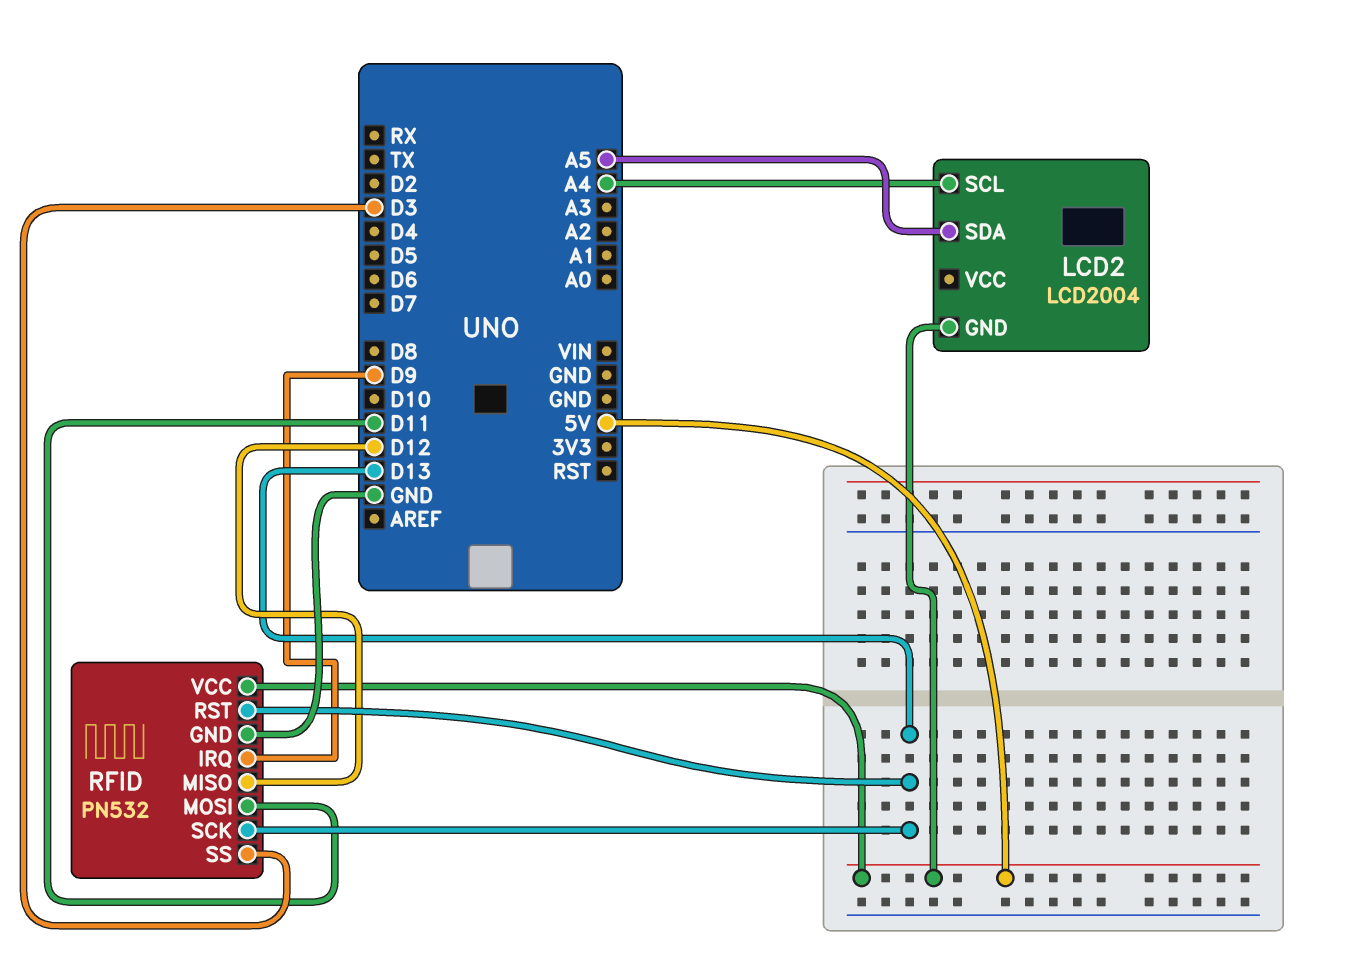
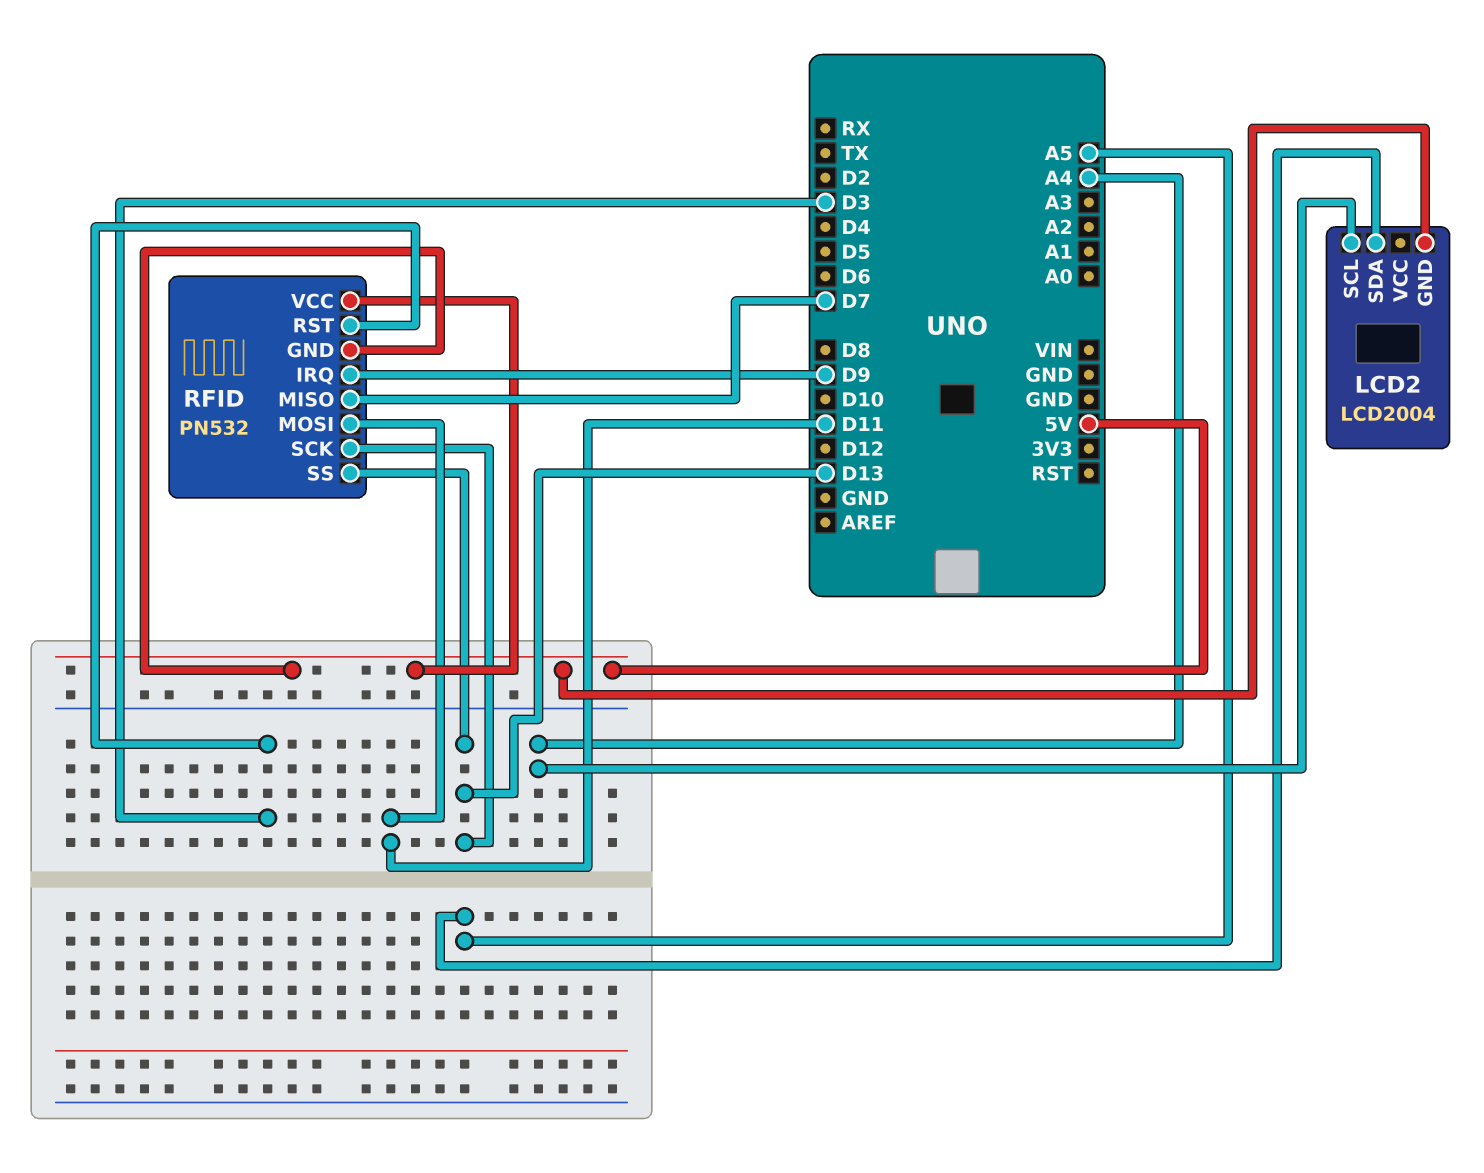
RFID pin GND: GND -> 5V
RFID pin MISO: D12 -> D7
RFID pin RST: D13 -> D3
RFID pin SS: D3 -> D13

